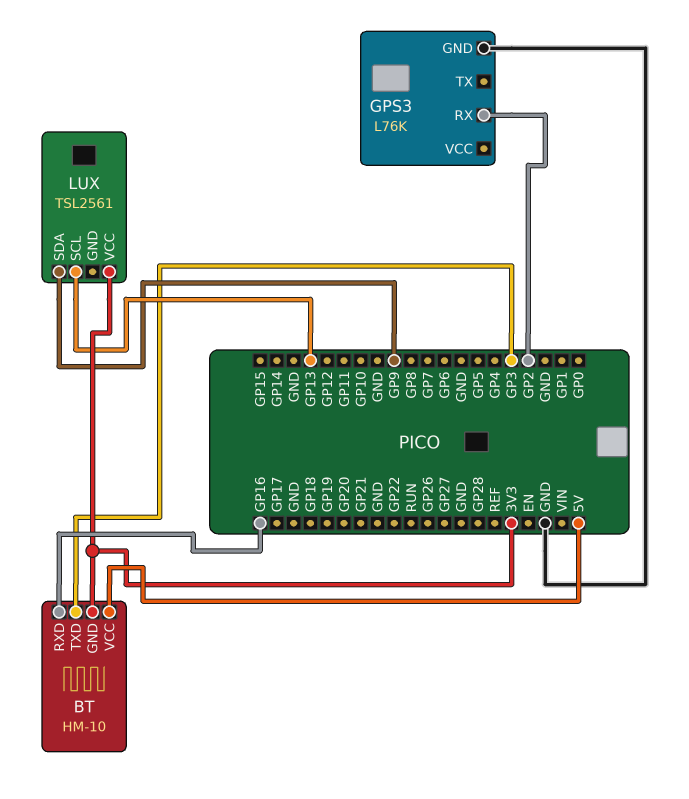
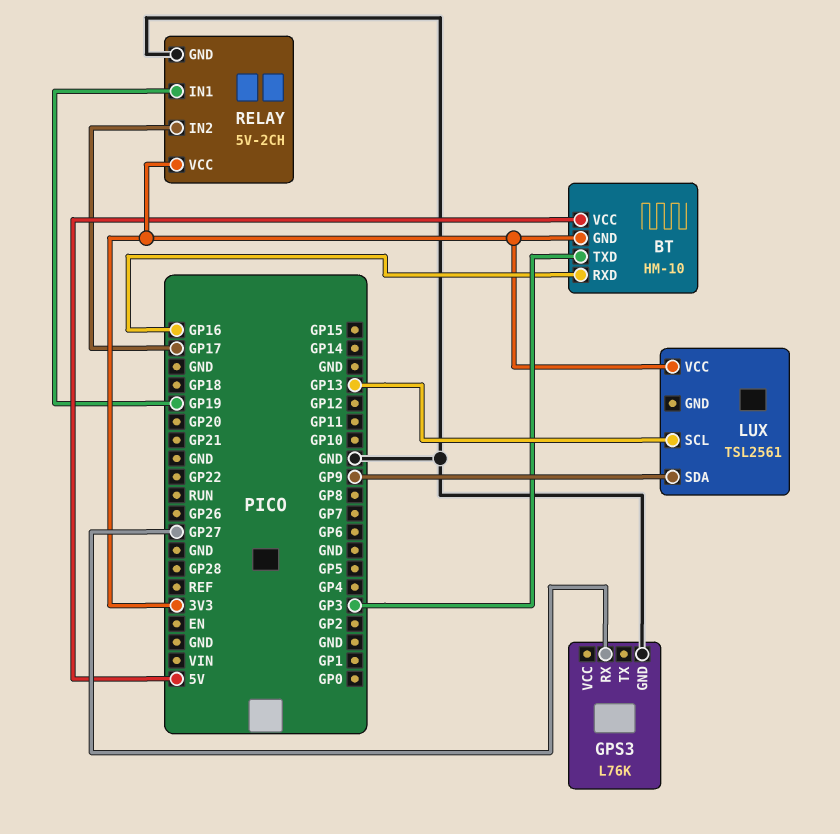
GPS3 pin RX: GP2 -> GP27
RELAY: none -> 5V-2CH
RELAY pin GND: none -> GND
RELAY pin IN1: none -> GP19
RELAY pin IN2: none -> GP17
RELAY pin VCC: none -> 3V3

